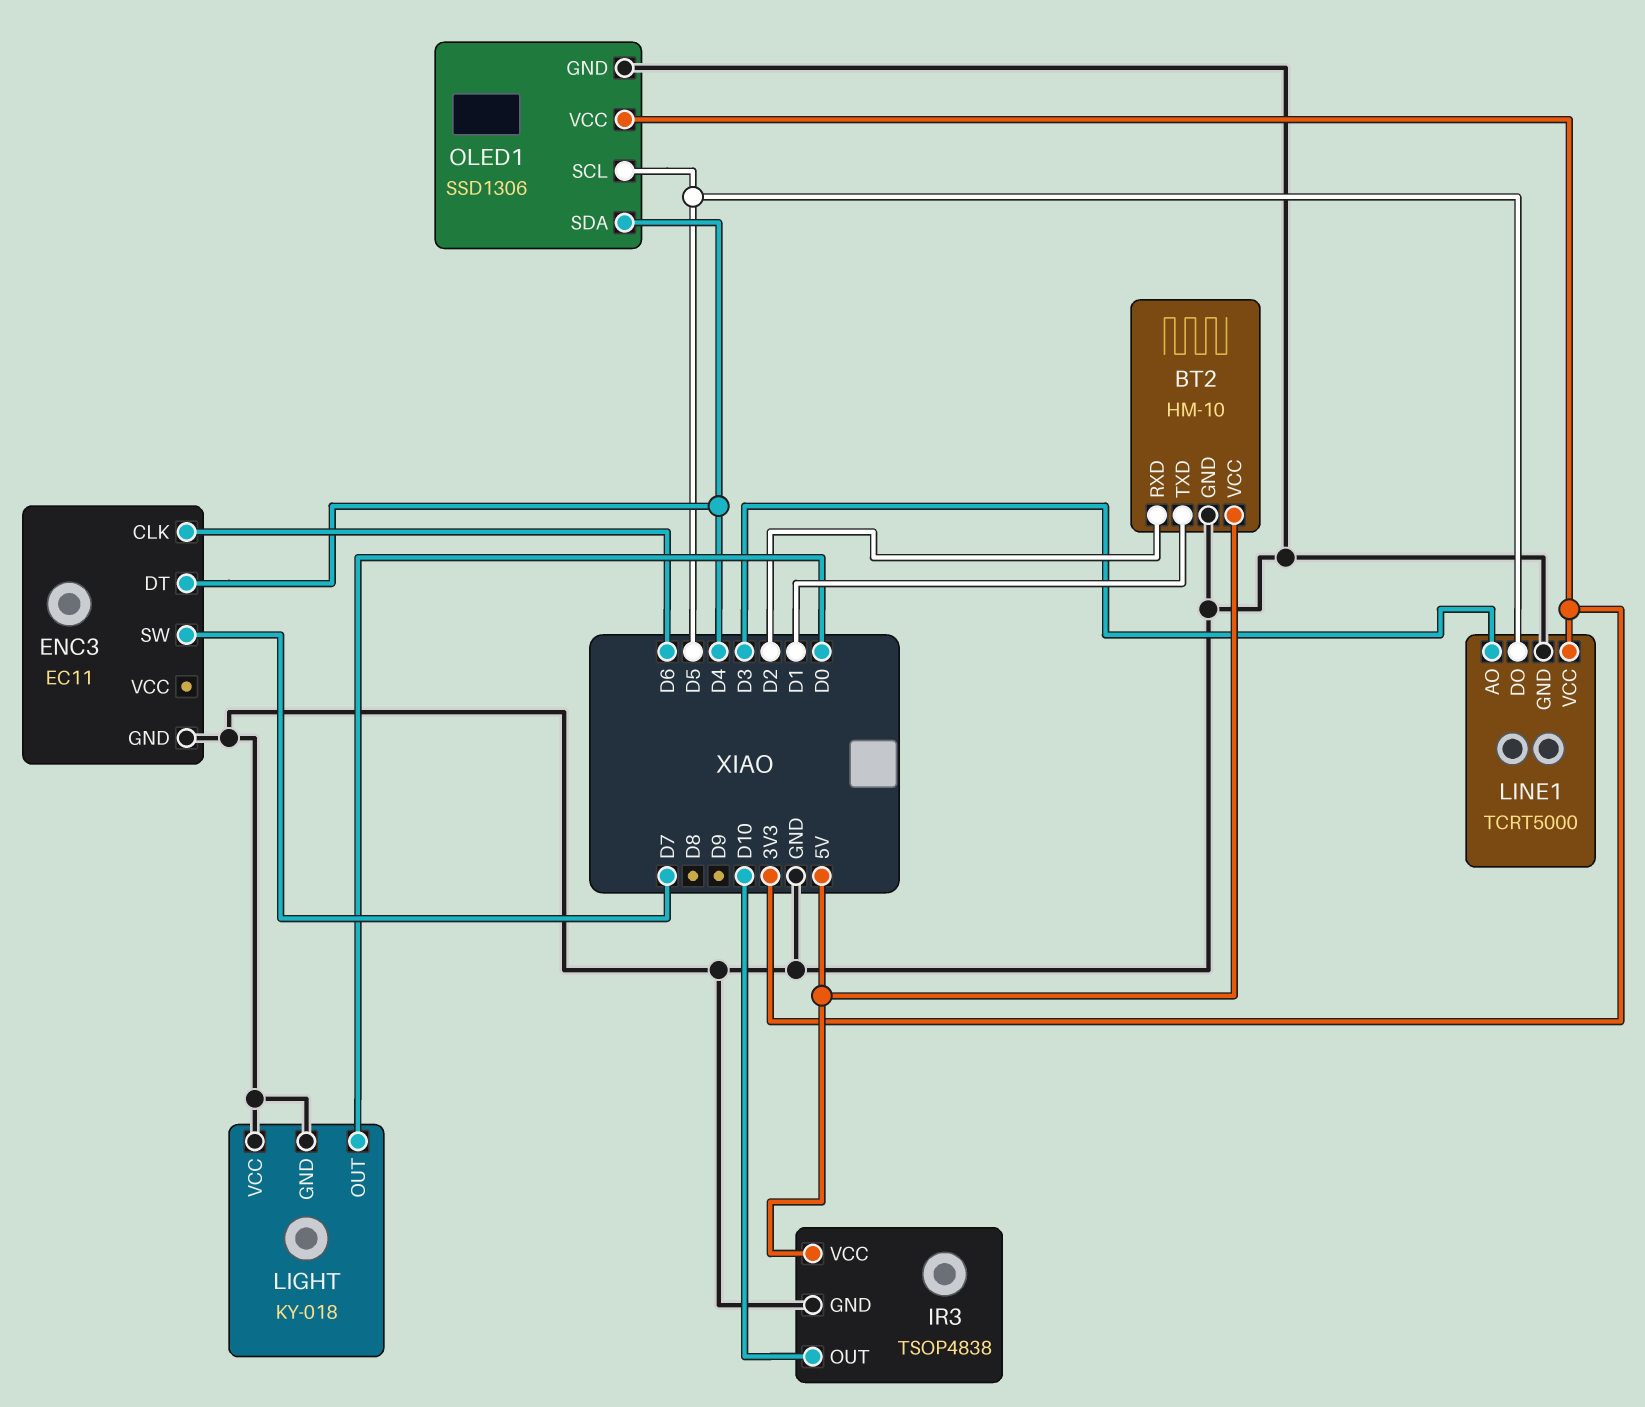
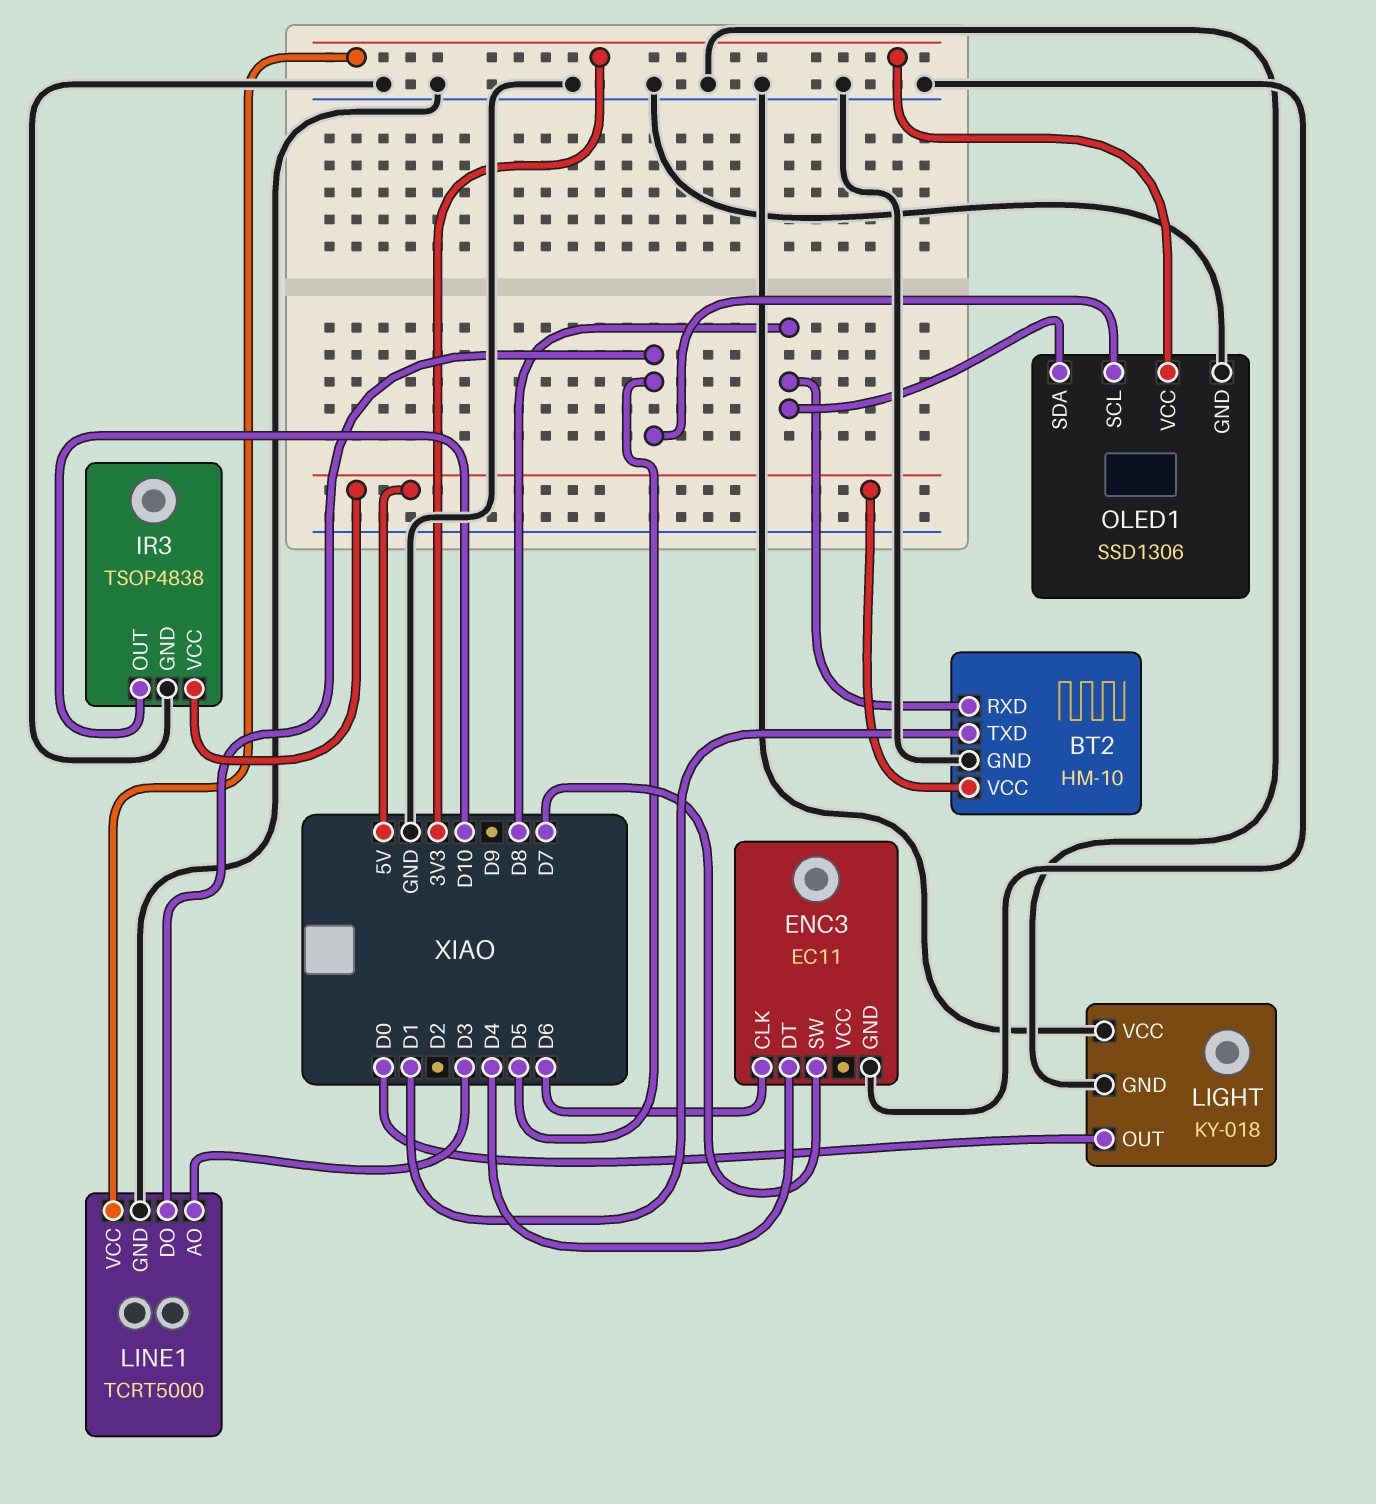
BT2 pin RXD: D2 -> D8
OLED1 pin SDA: D4 -> D8

